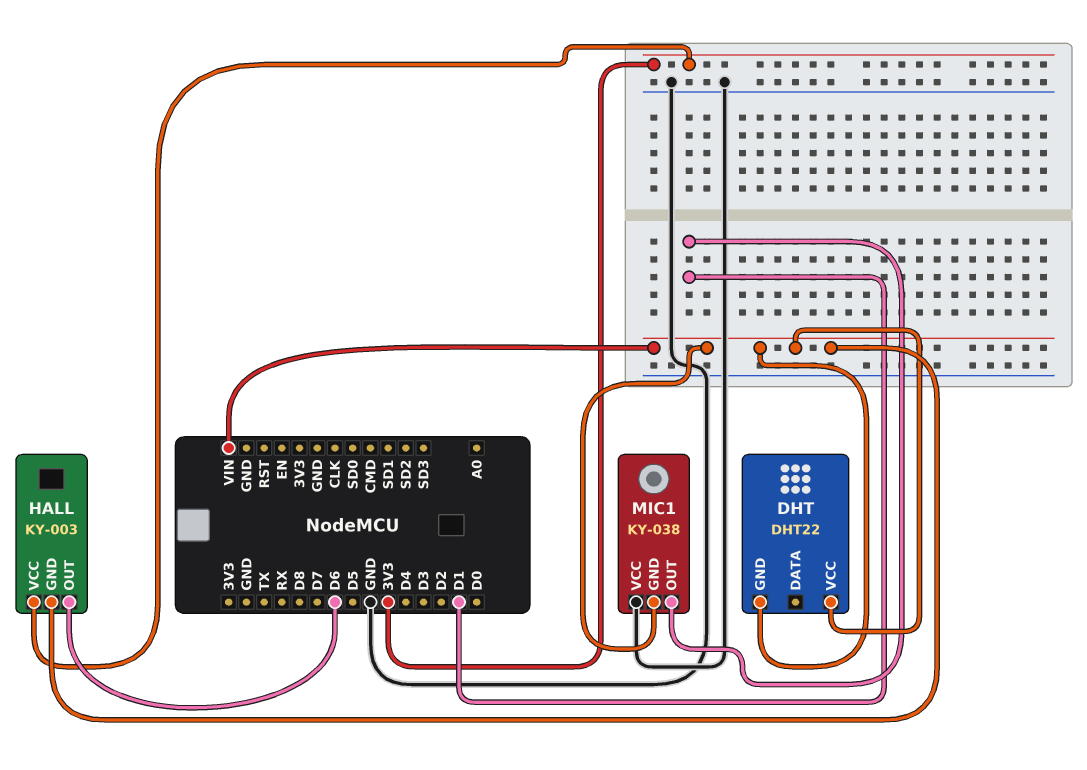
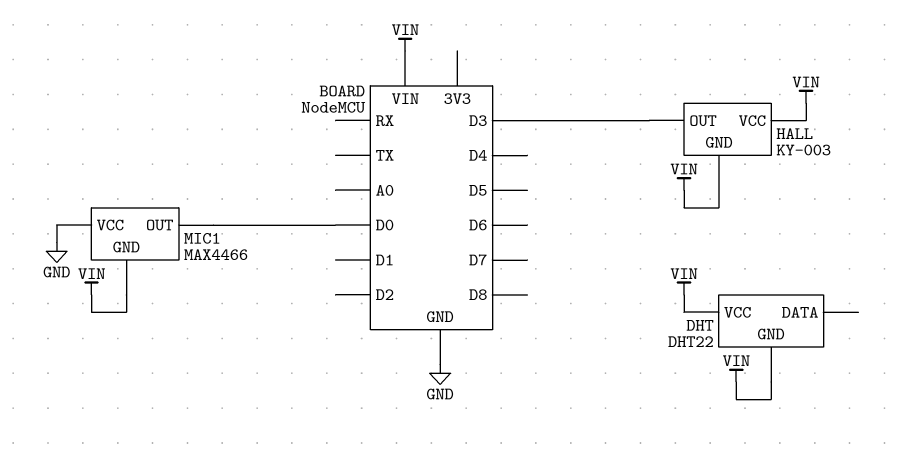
HALL pin OUT: D6 -> D3
HALL pin VCC: 3V3 -> VIN
MIC1: KY-038 -> MAX4466
MIC1 pin OUT: D1 -> D0

